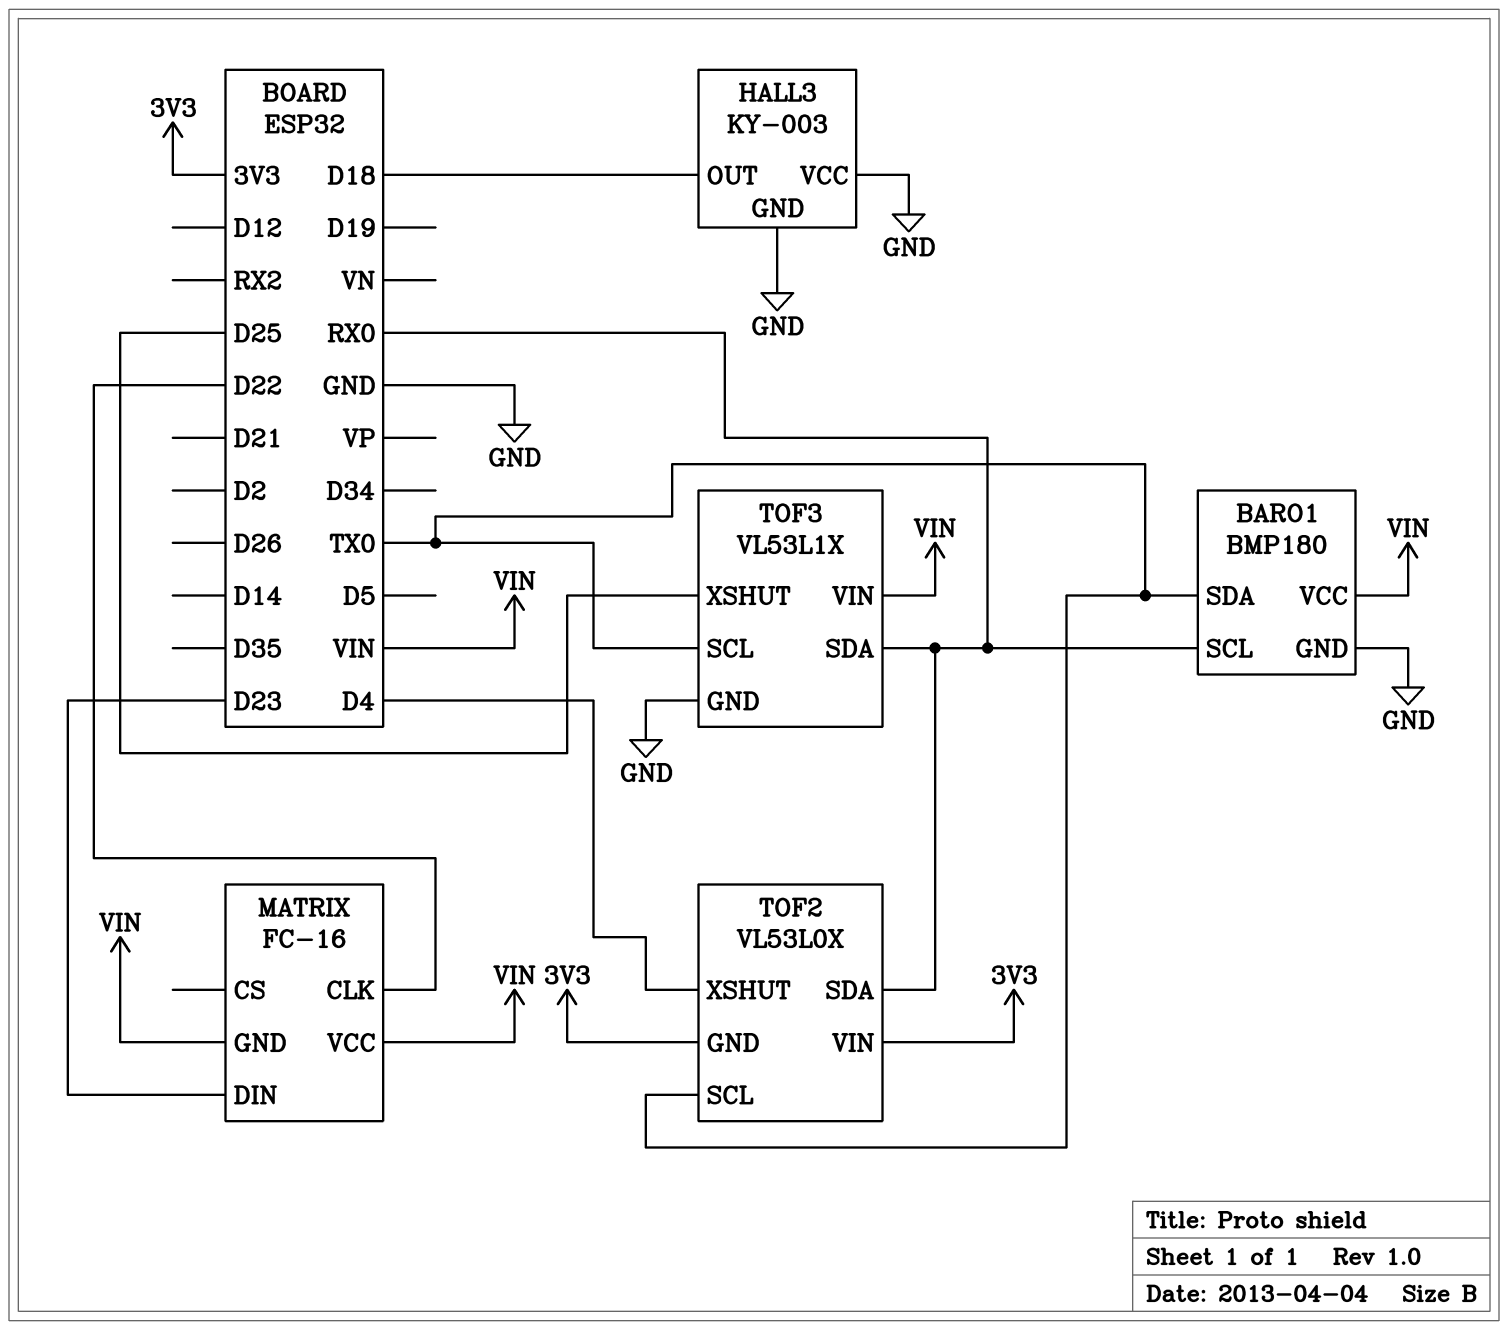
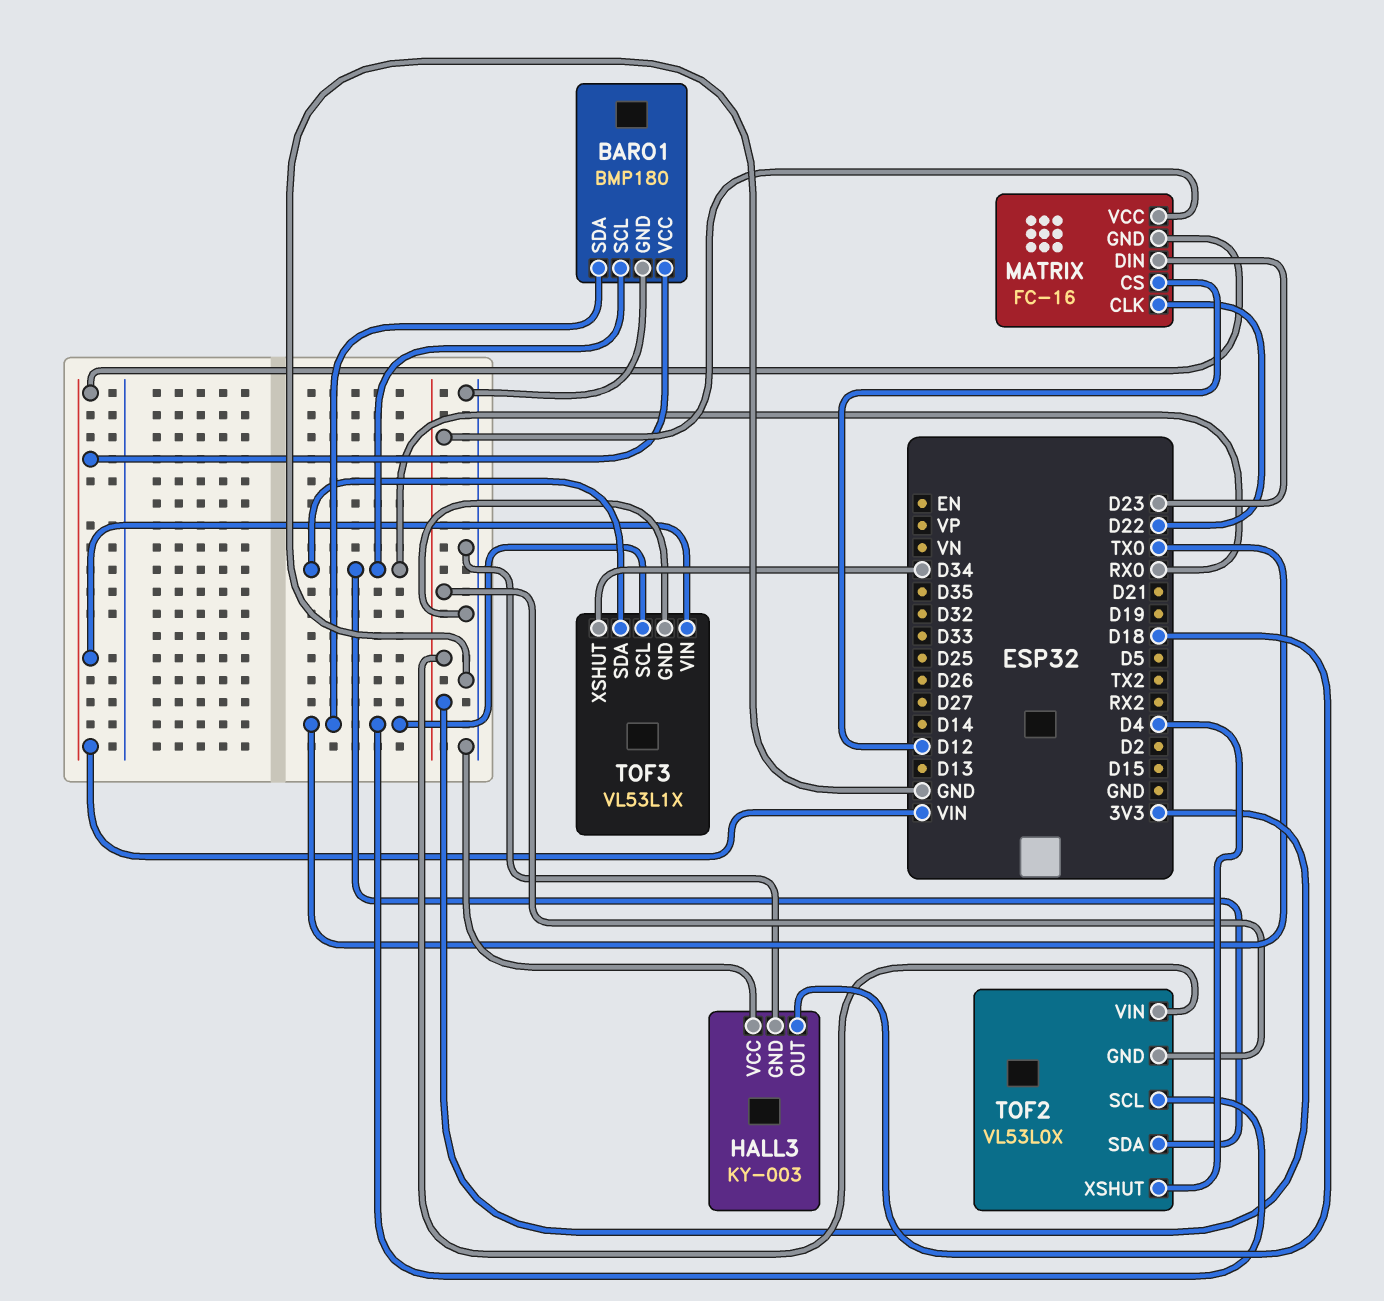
MATRIX pin CS: none -> D12
MATRIX pin VCC: VIN -> 3V3
TOF3 pin XSHUT: D25 -> D34

